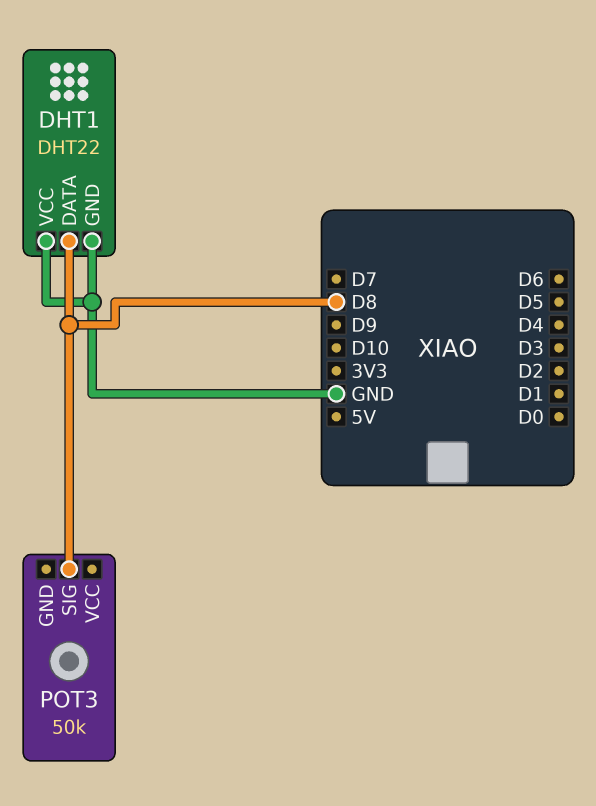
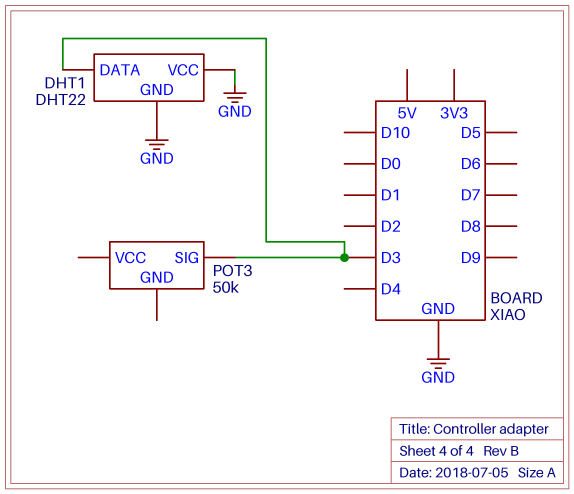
DHT1 pin DATA: D8 -> D3
POT3 pin SIG: D8 -> D3

